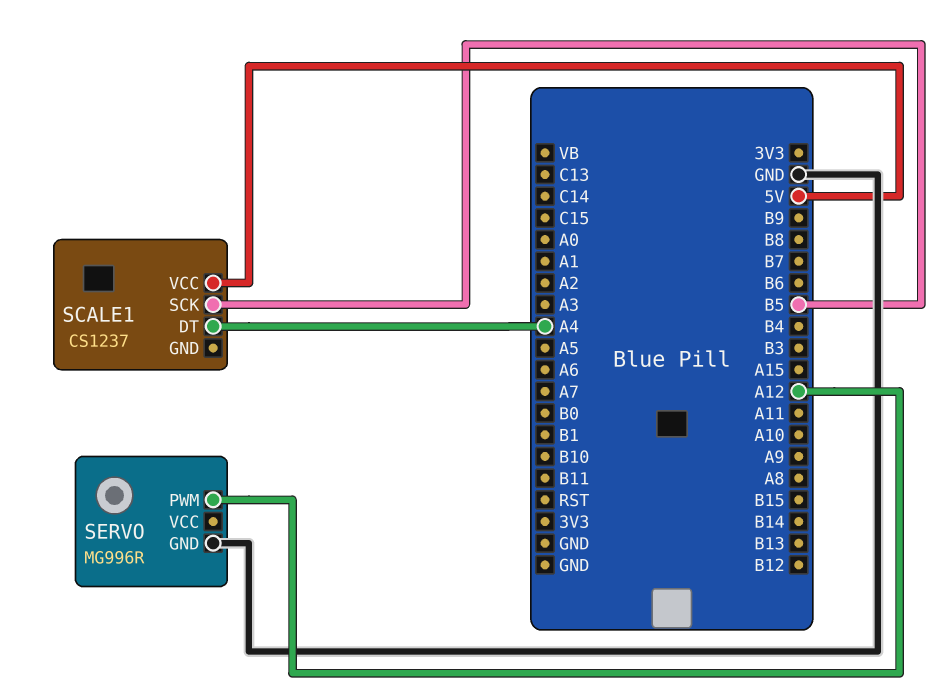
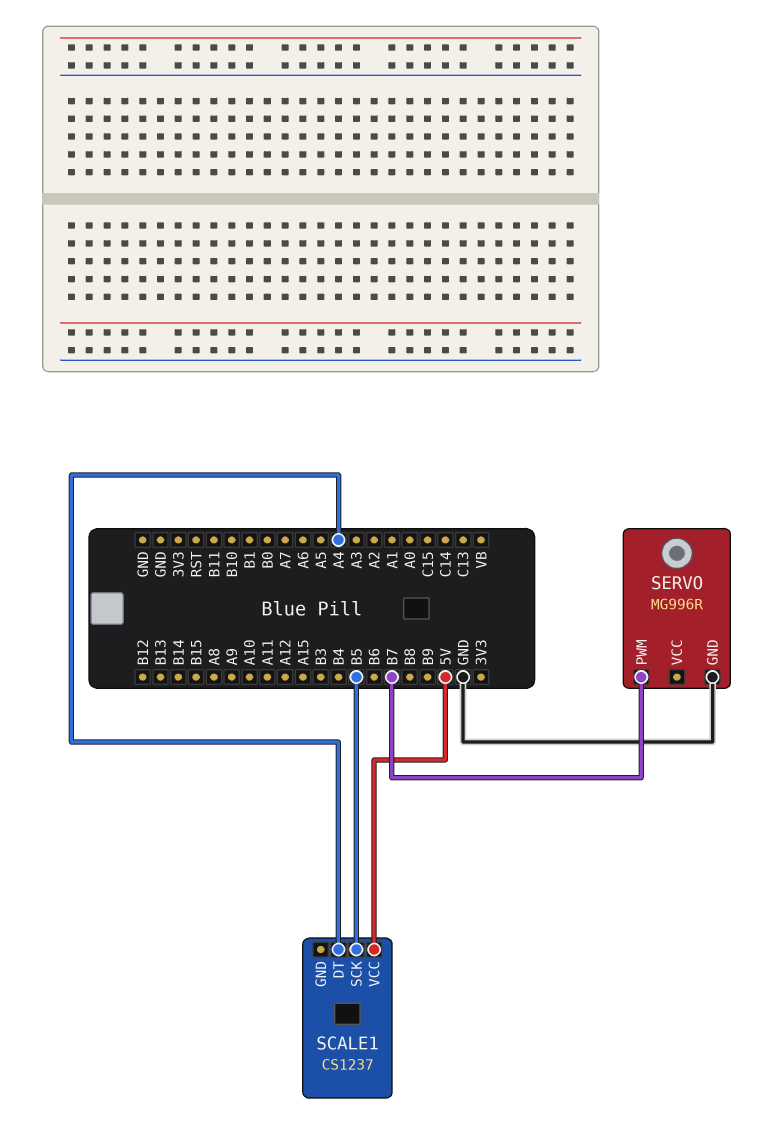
SERVO pin PWM: A12 -> B7

